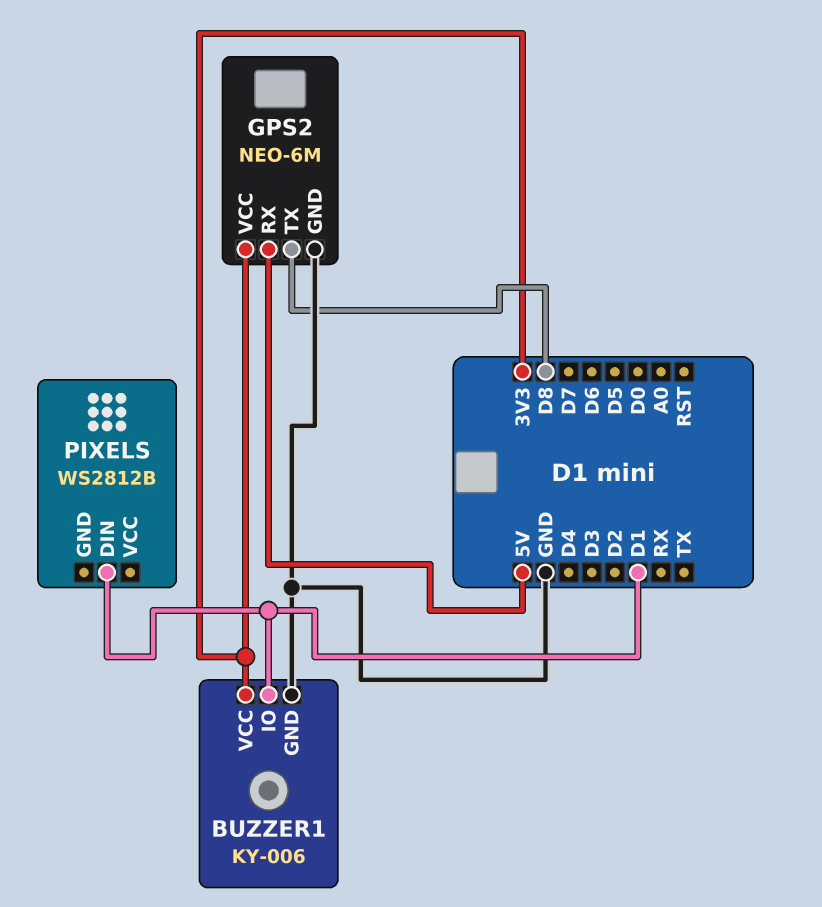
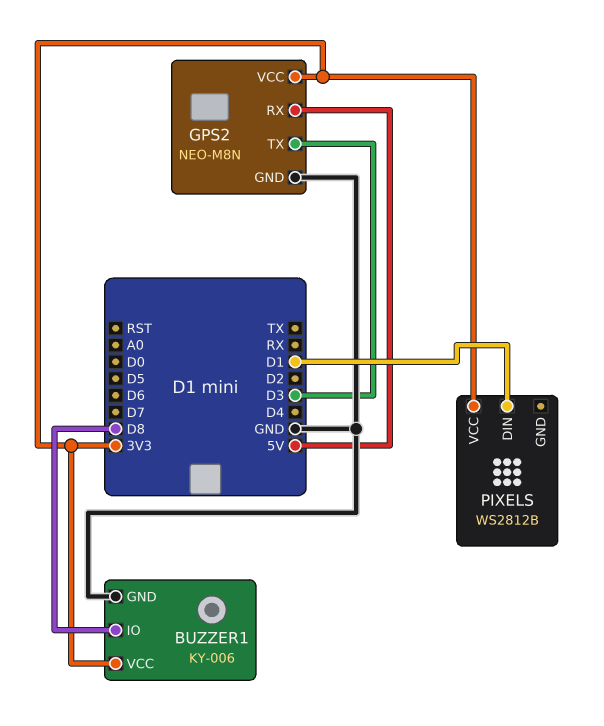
BUZZER1 pin IO: D1 -> D8
GPS2: NEO-6M -> NEO-M8N
GPS2 pin TX: D8 -> D3
PIXELS pin VCC: none -> 3V3

